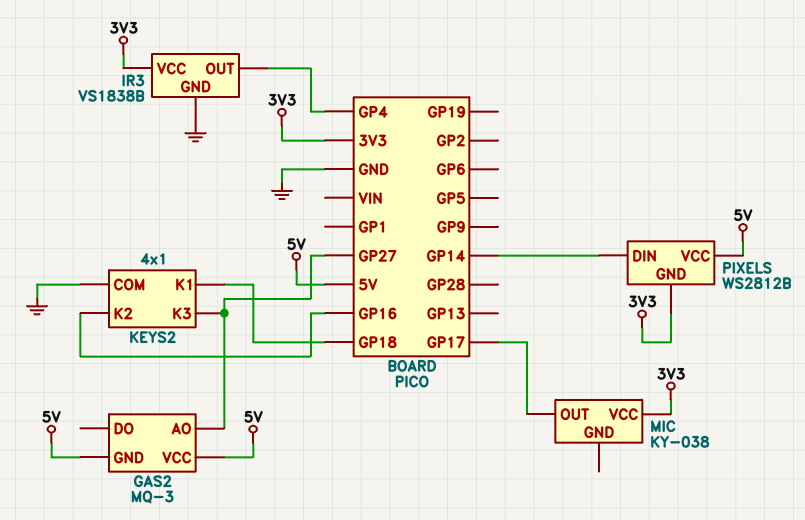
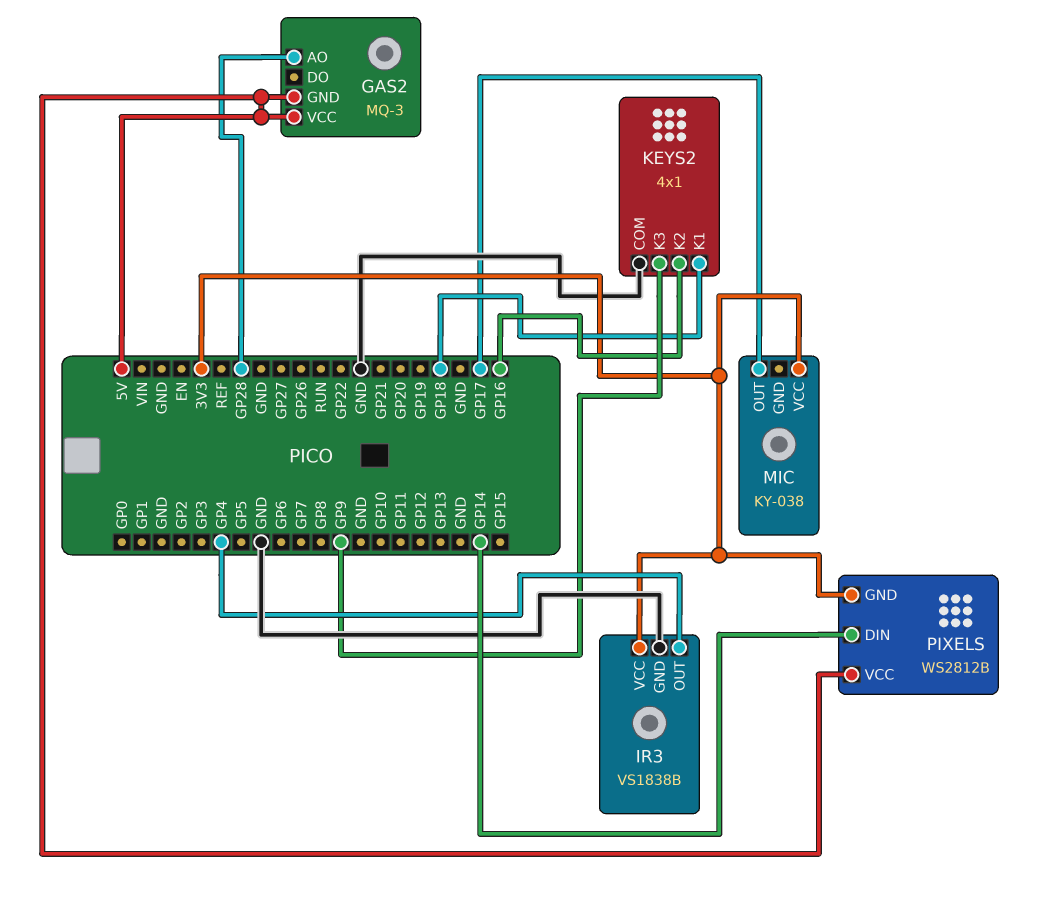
GAS2 pin AO: GP27 -> GP28
KEYS2 pin K3: GP27 -> GP9

